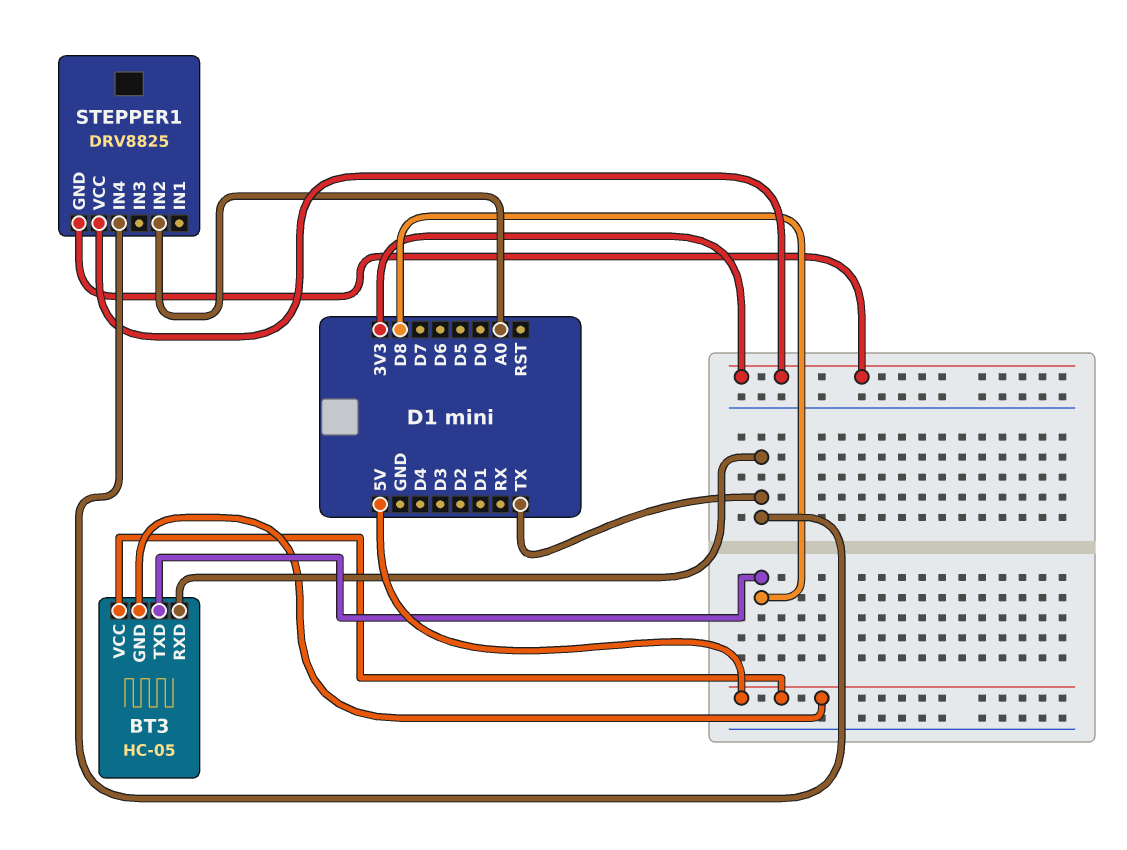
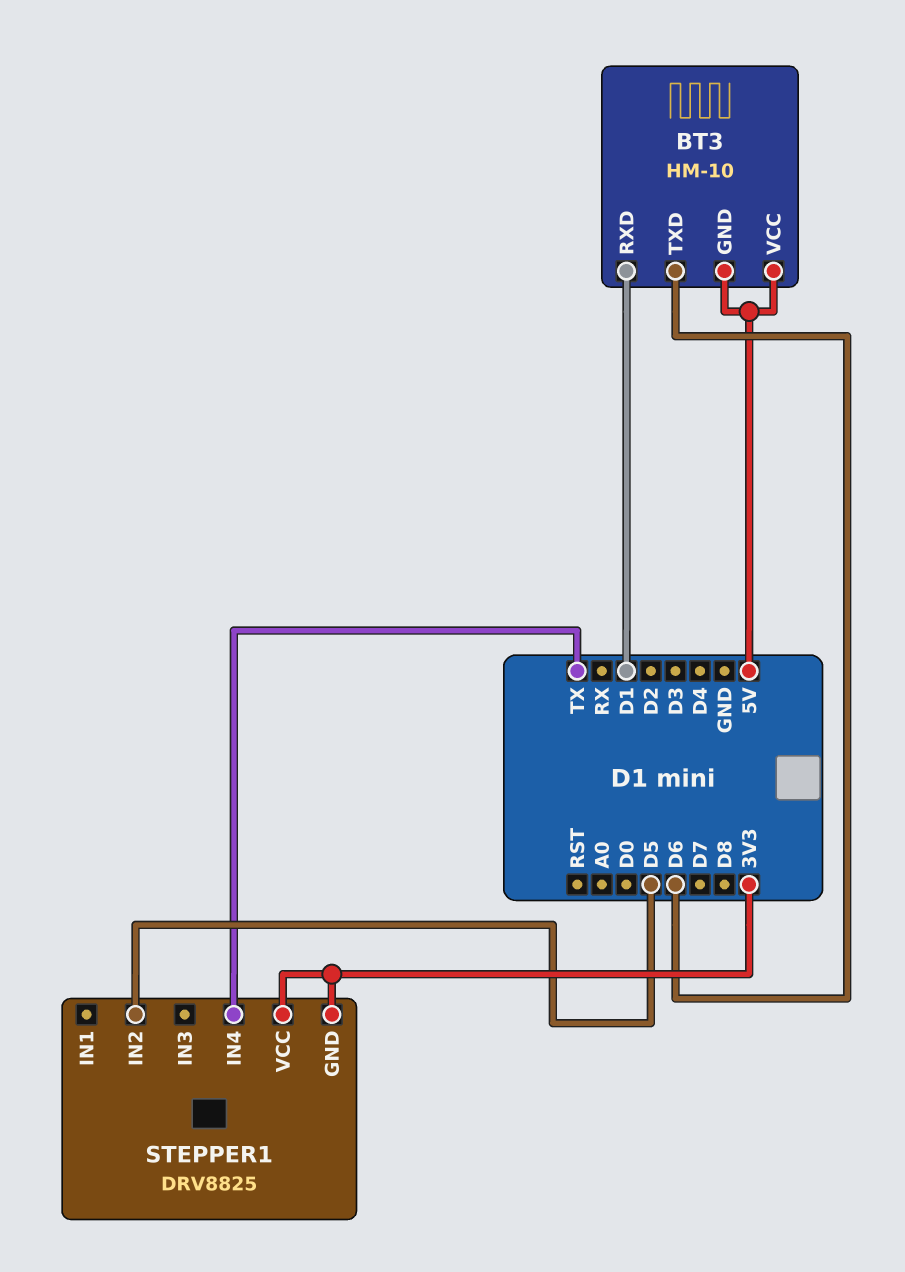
BT3: HC-05 -> HM-10
BT3 pin RXD: TX -> D1
BT3 pin TXD: D8 -> D6
STEPPER1 pin IN2: A0 -> D5

